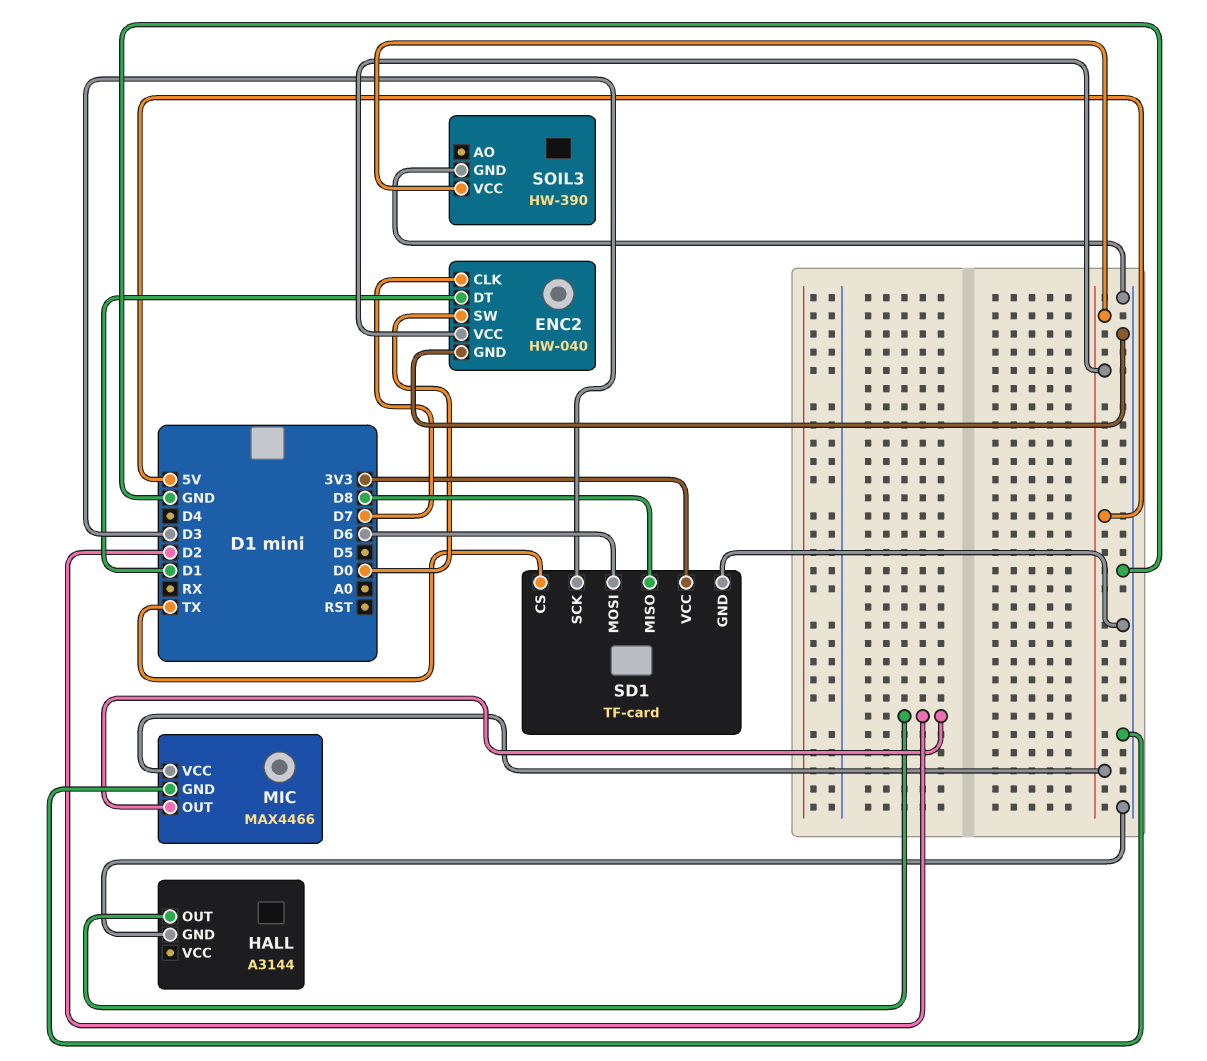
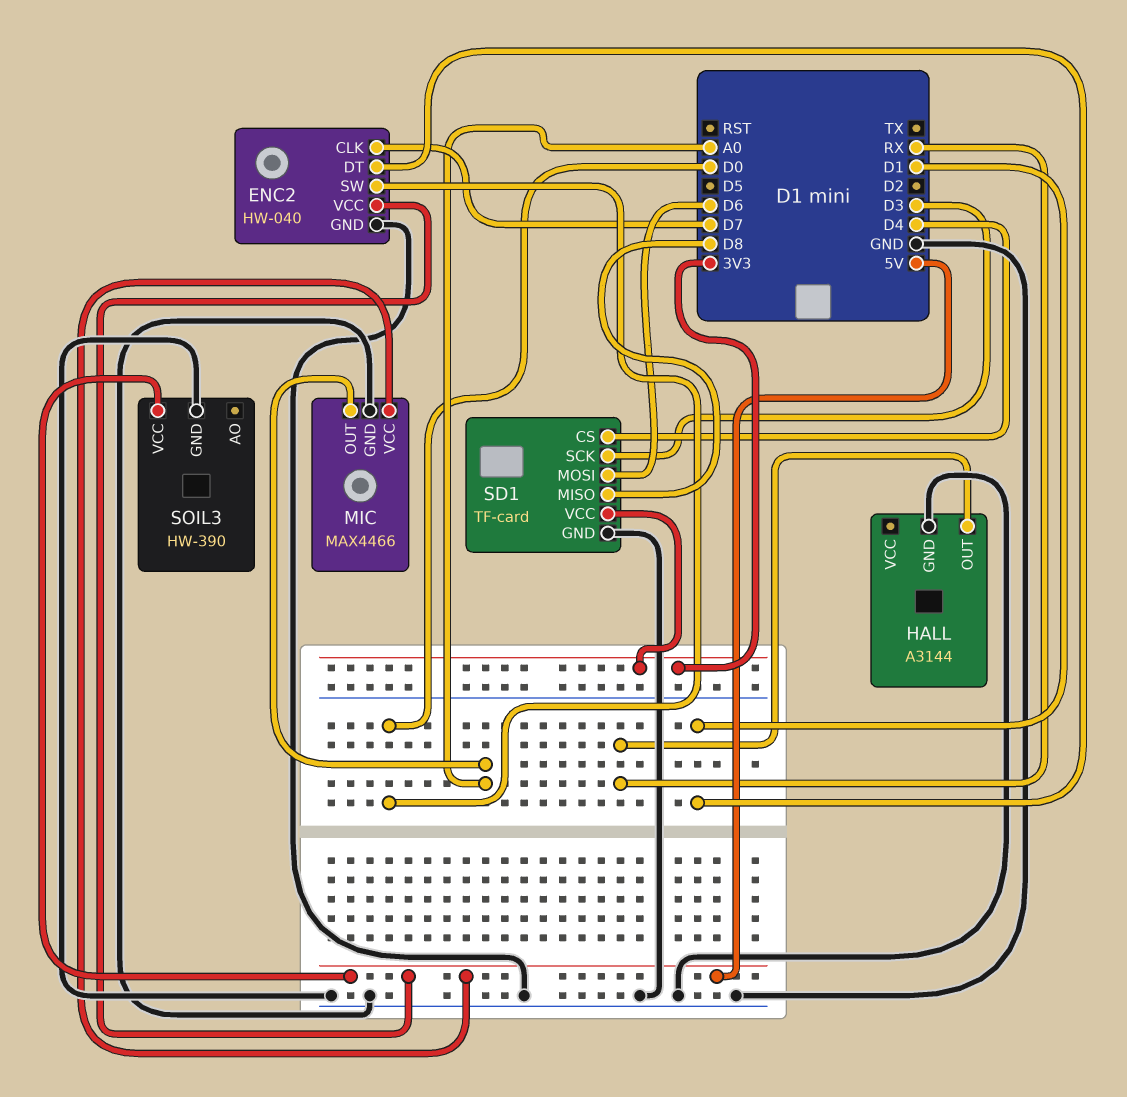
HALL pin OUT: D2 -> RX
MIC pin OUT: D2 -> A0
SD1 pin CS: TX -> D4

